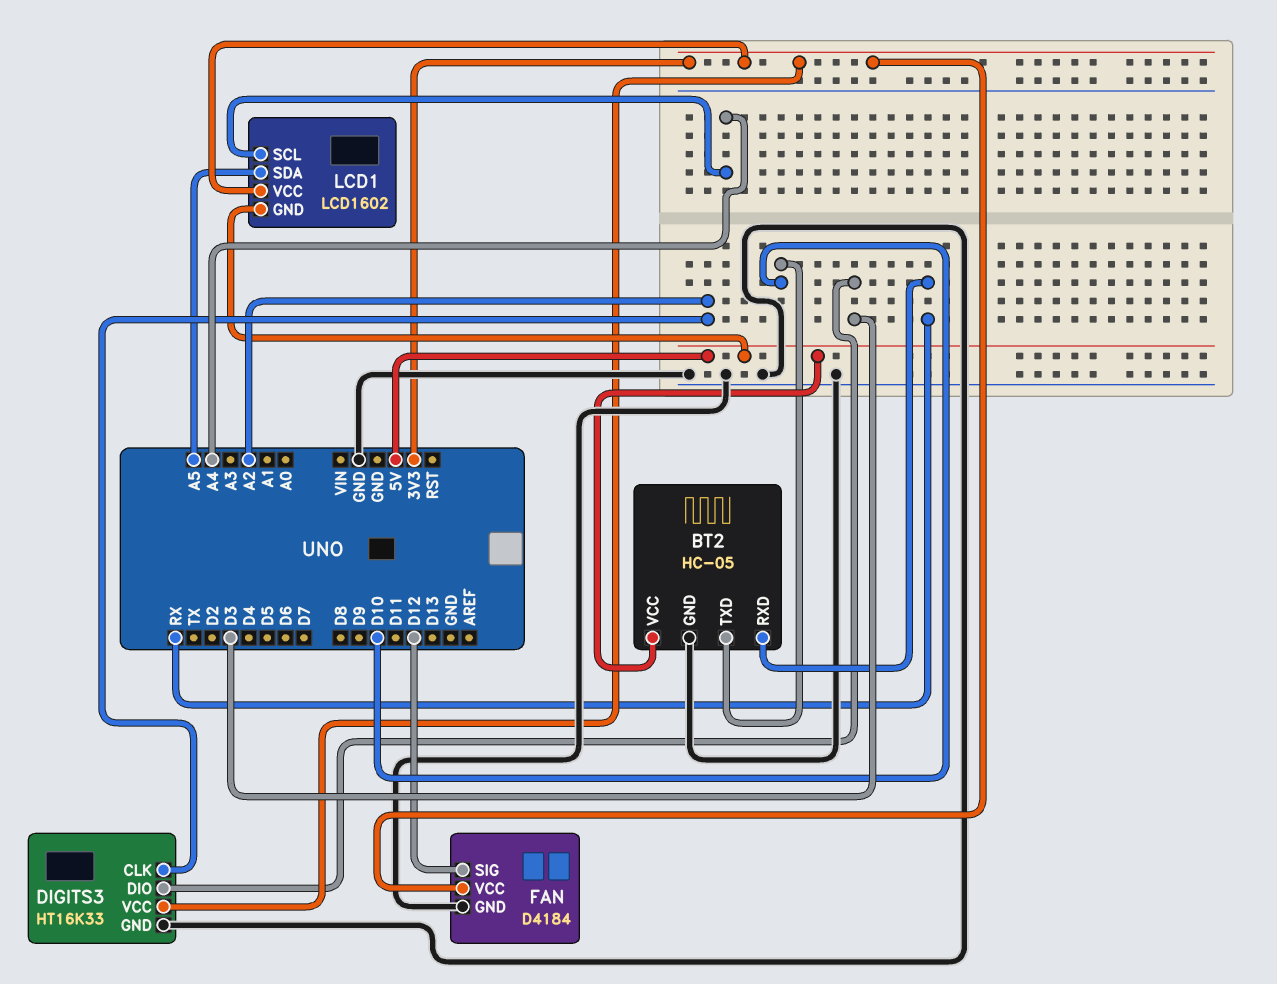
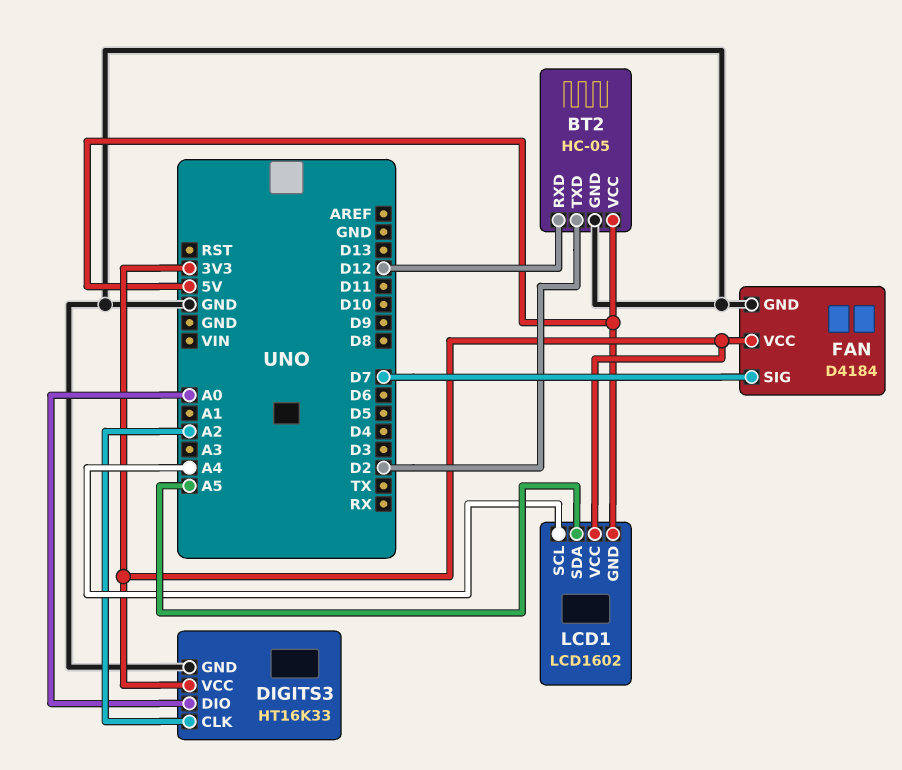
BT2 pin RXD: RX -> D12
BT2 pin TXD: D10 -> D2
DIGITS3 pin DIO: D3 -> A0
FAN pin SIG: D12 -> D7

